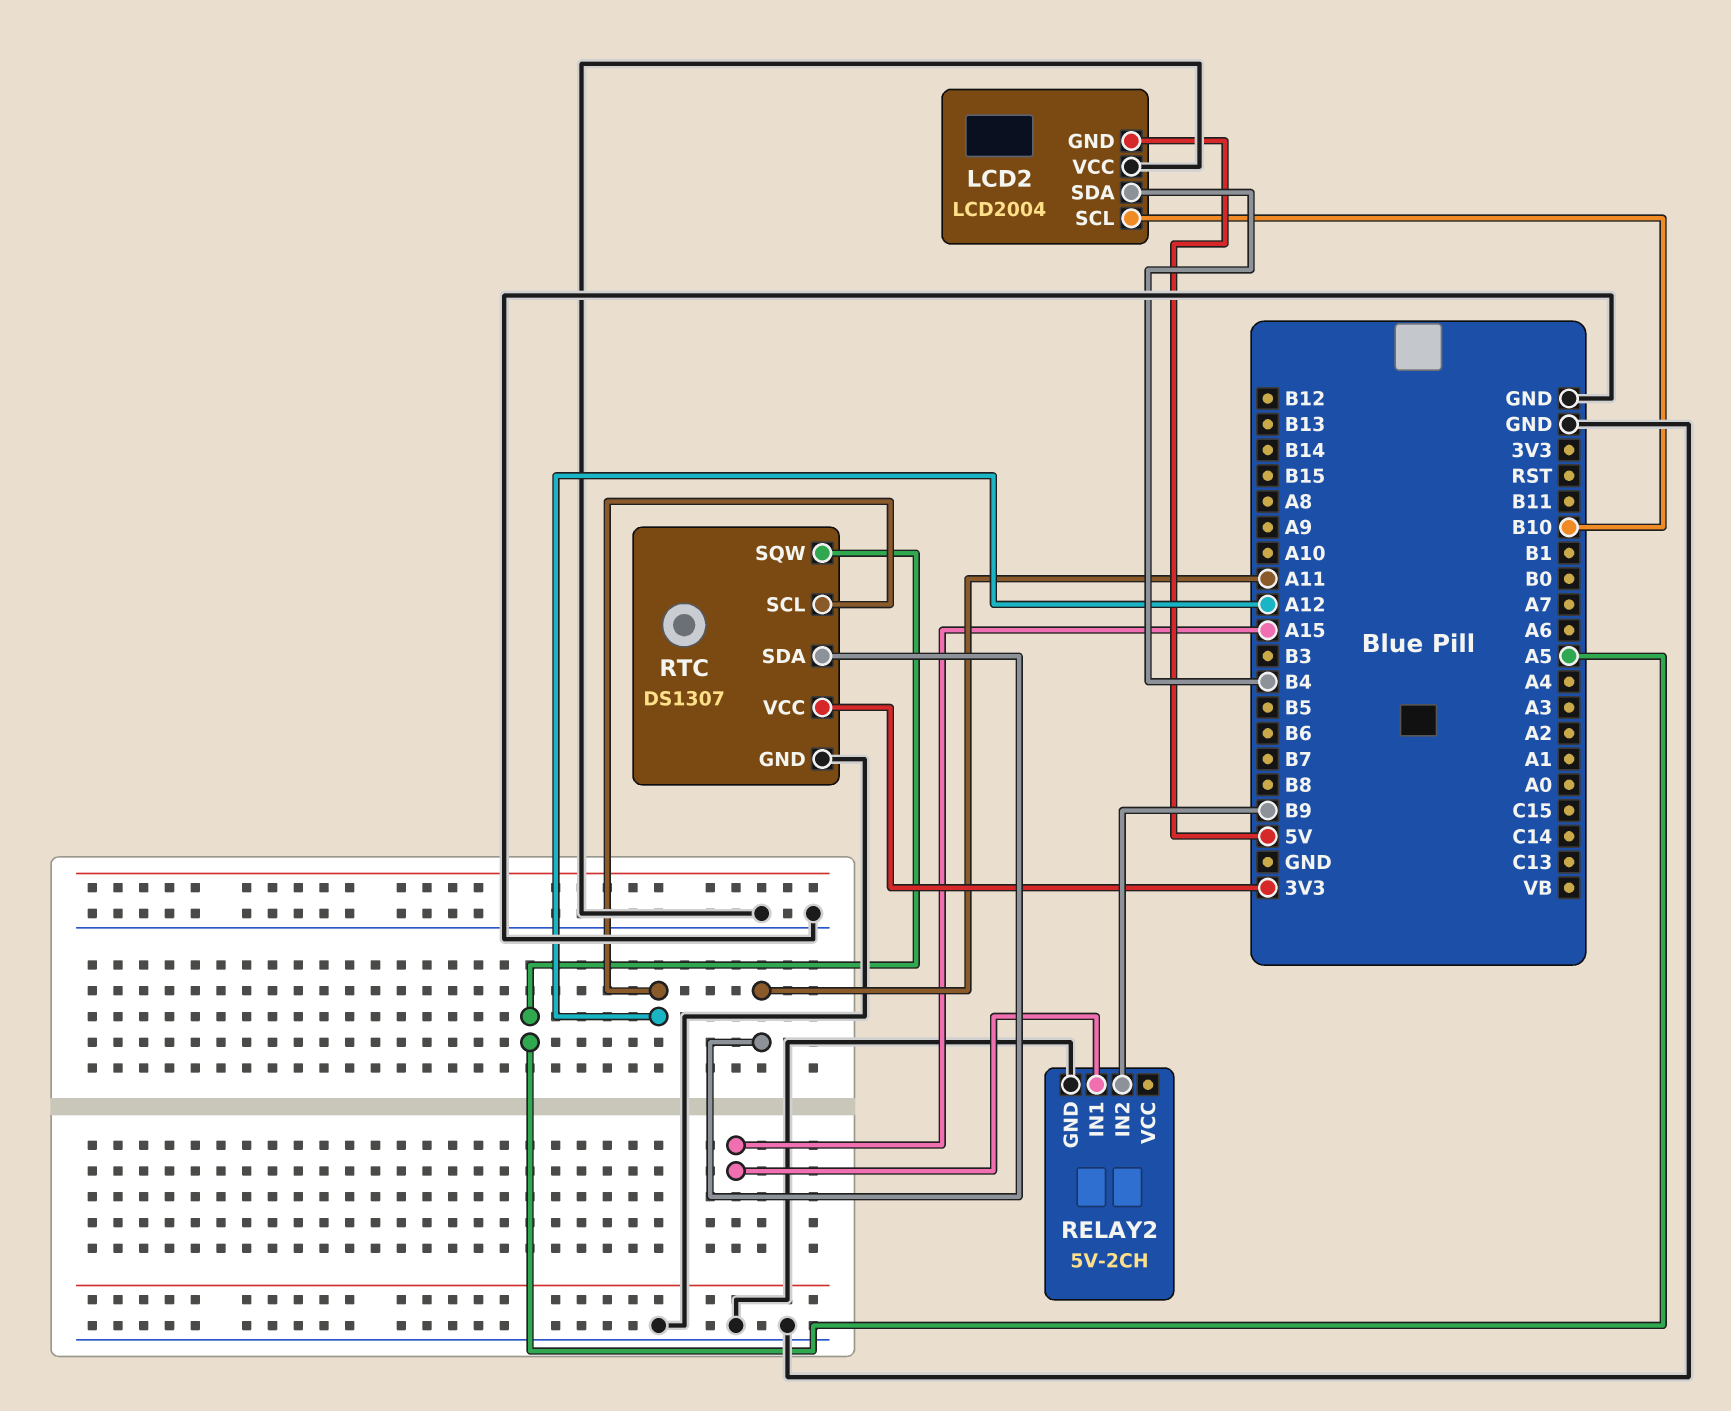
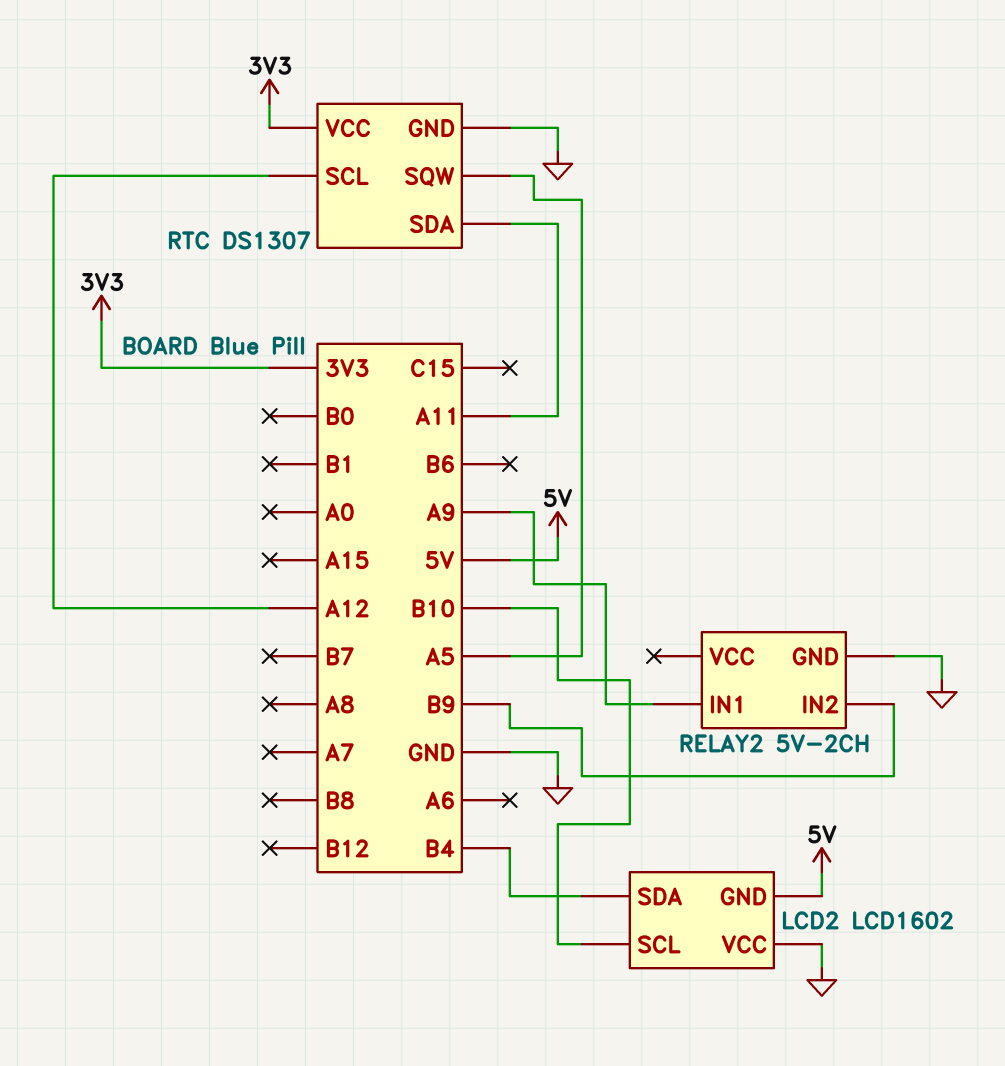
LCD2: LCD2004 -> LCD1602
RELAY2 pin IN1: A15 -> A9

